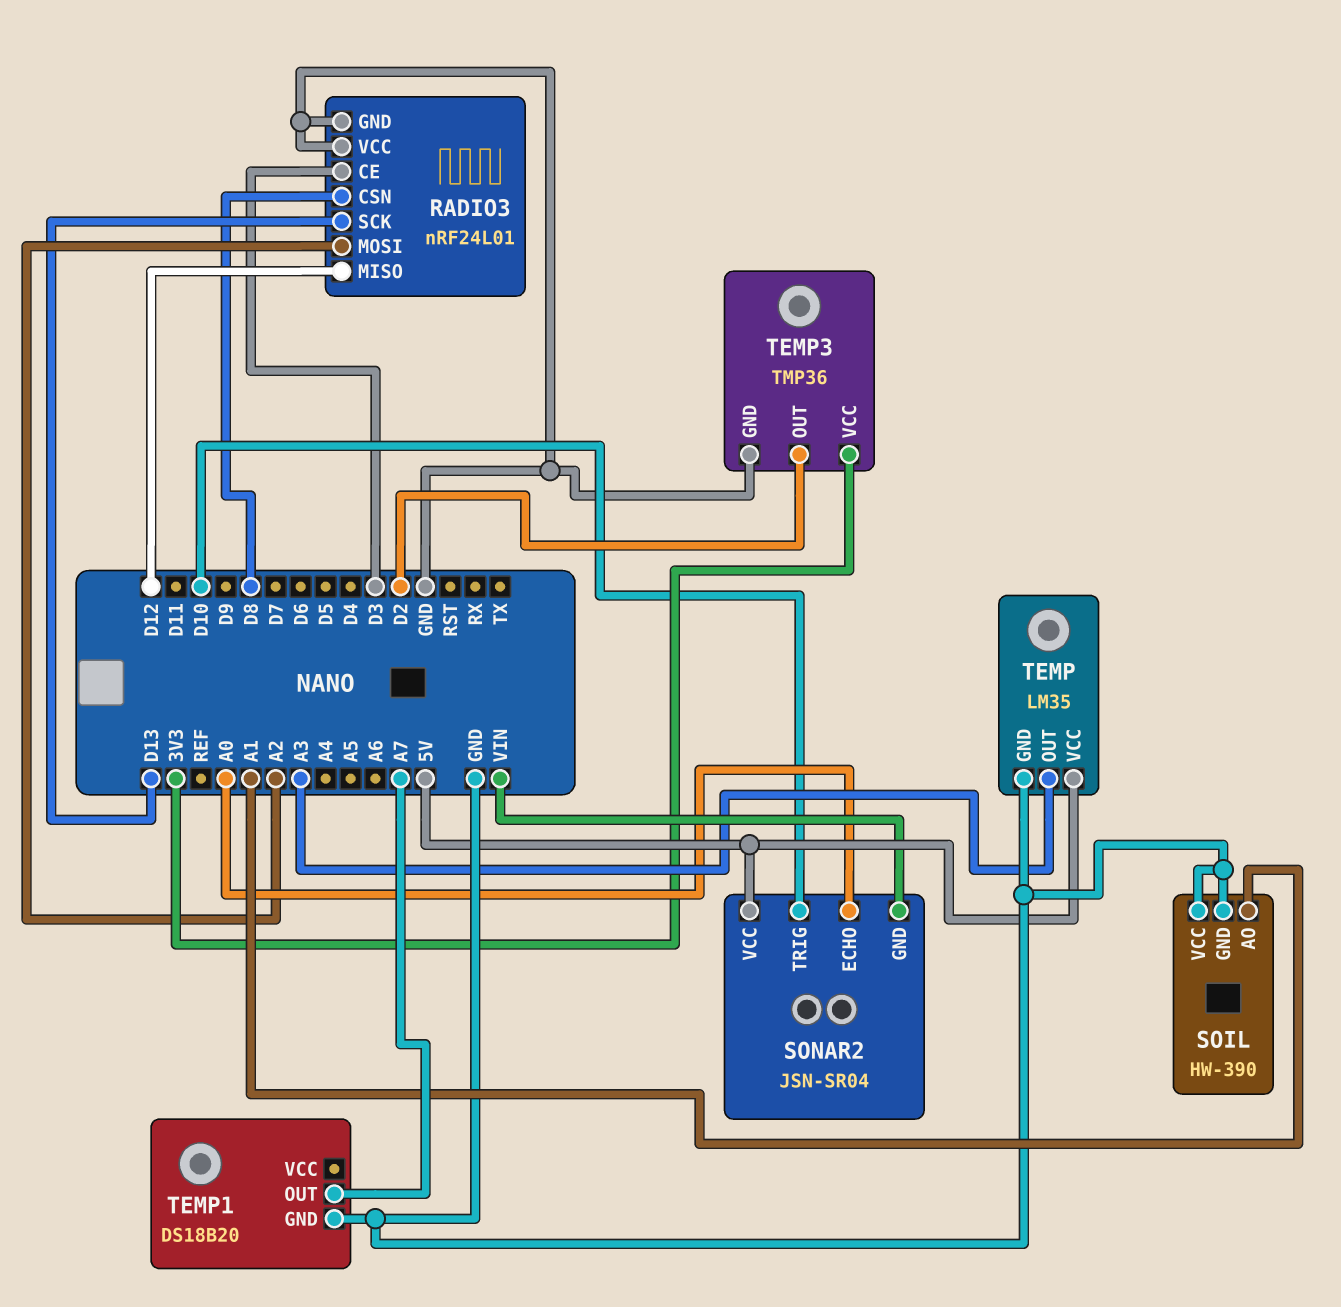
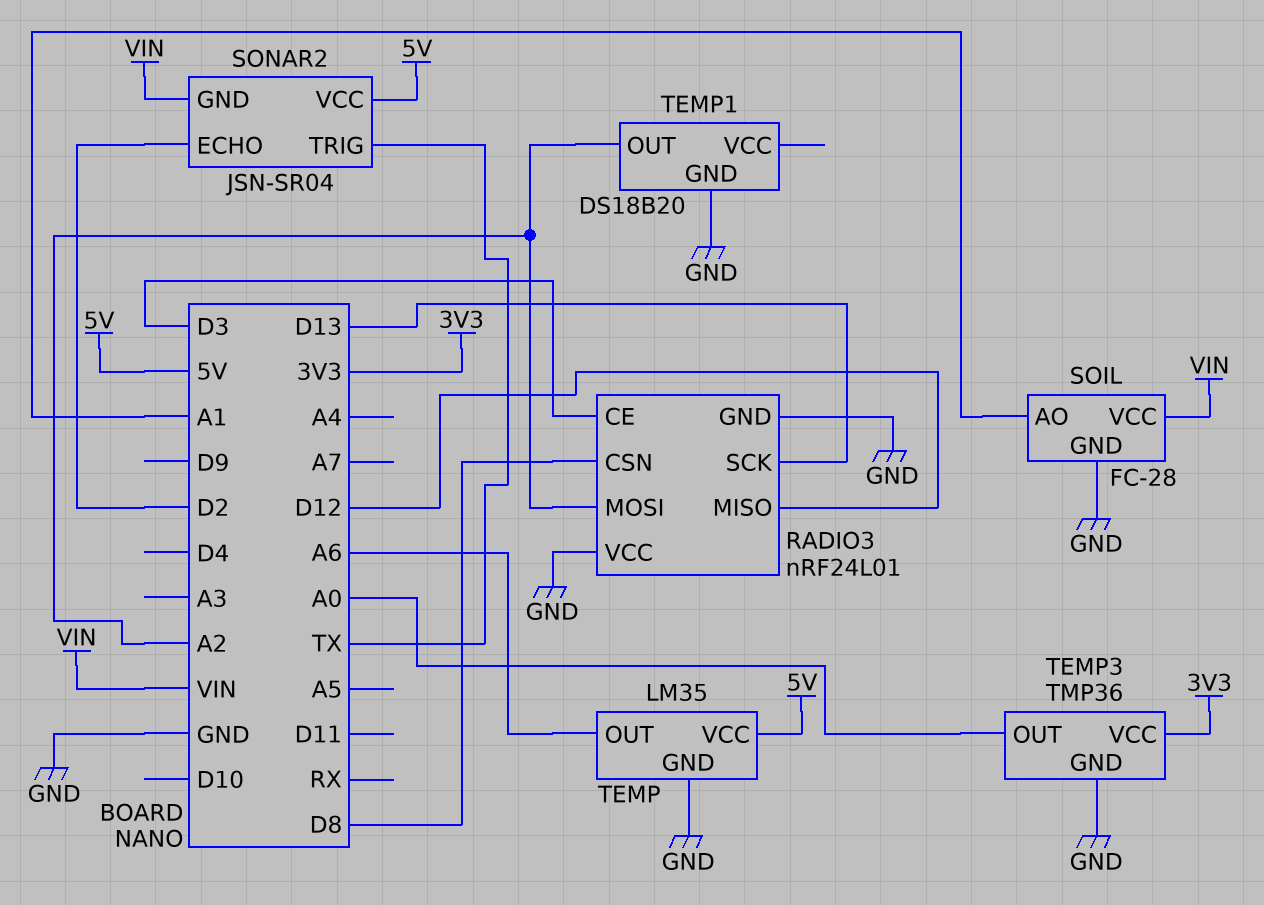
SOIL: HW-390 -> FC-28
SOIL pin VCC: GND -> VIN
SONAR2 pin ECHO: A0 -> D2
SONAR2 pin TRIG: D10 -> TX
TEMP pin OUT: A3 -> A6
TEMP1 pin OUT: A7 -> A2
TEMP3 pin OUT: D2 -> A0

